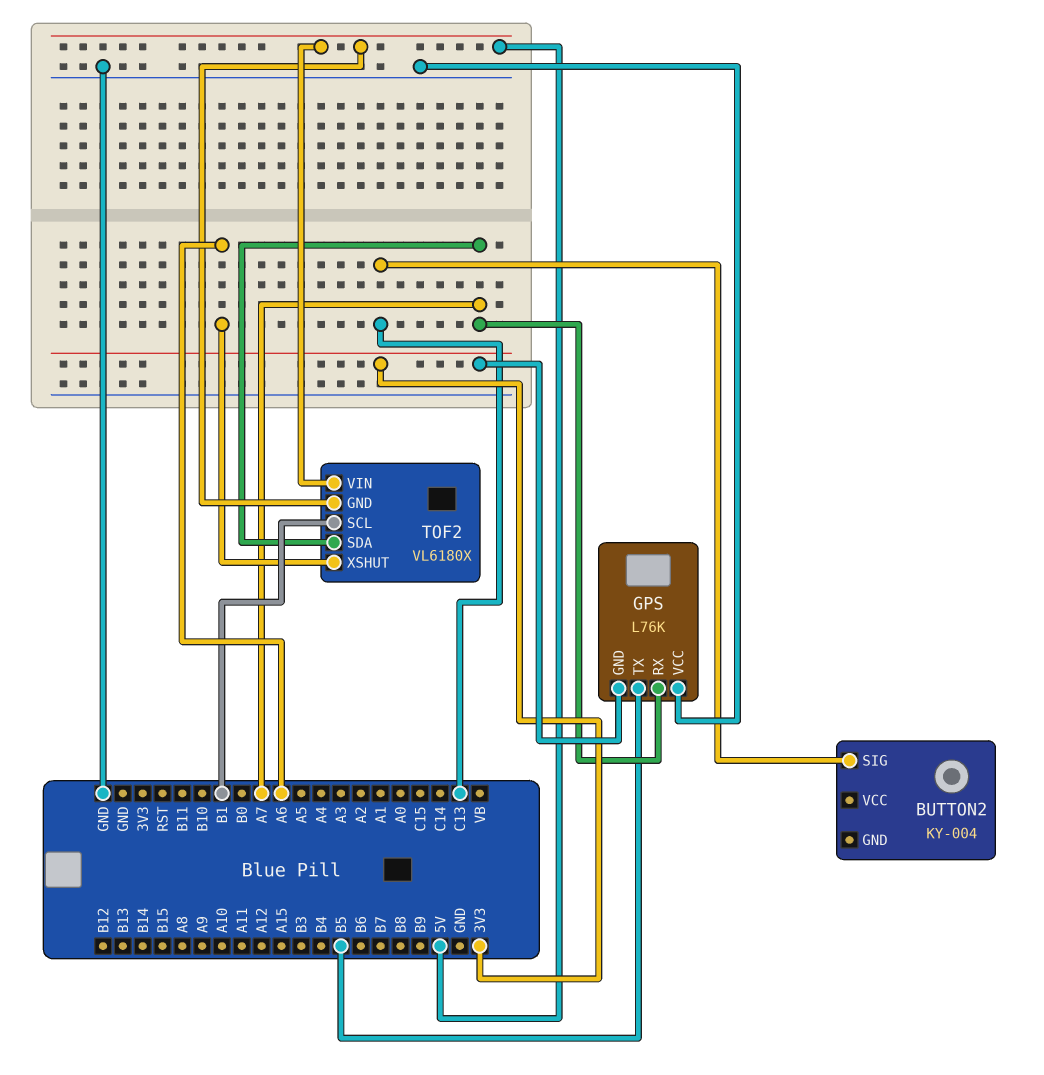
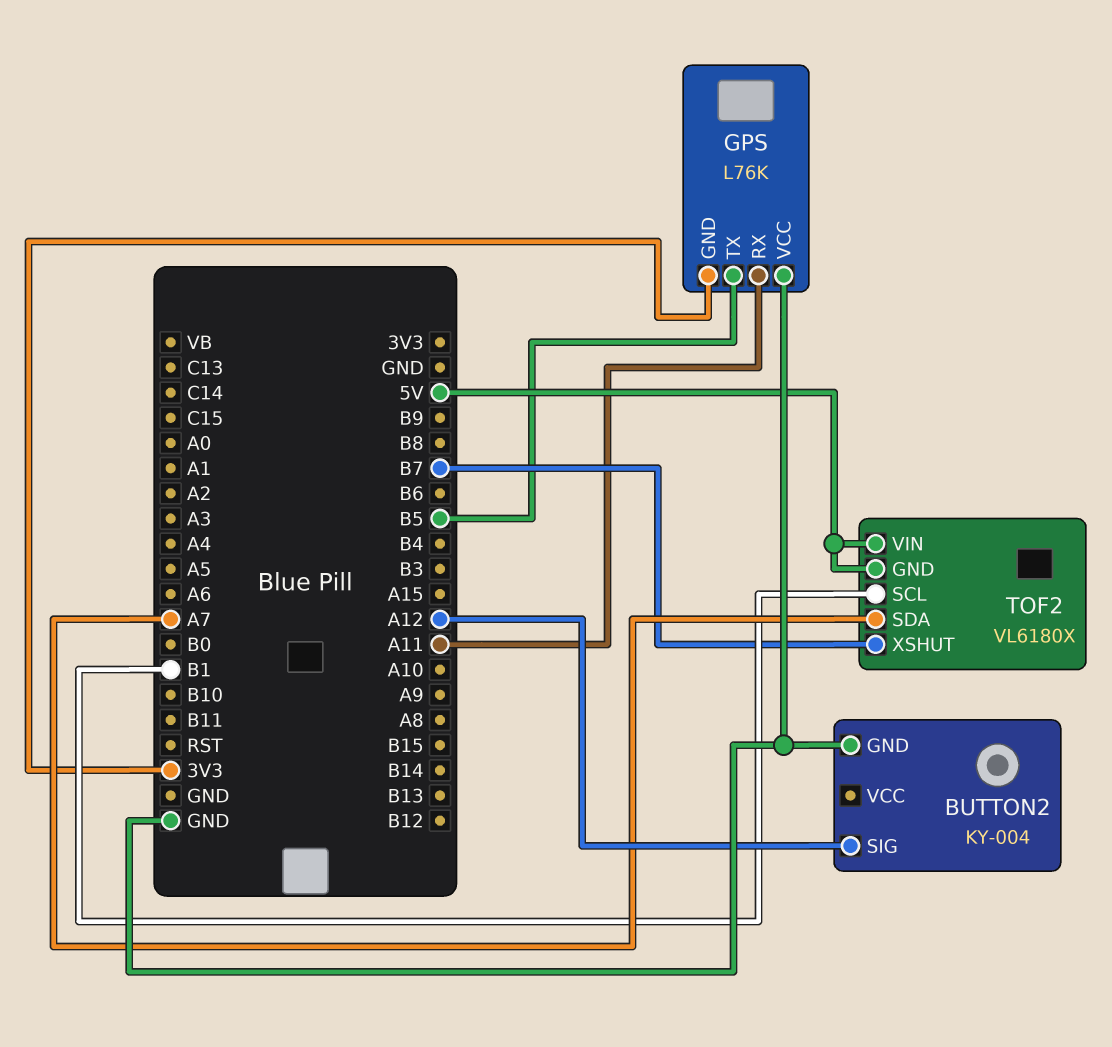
BUTTON2 pin GND: none -> GND
BUTTON2 pin SIG: C13 -> A12
GPS pin RX: A7 -> A11
TOF2 pin XSHUT: A6 -> B7

